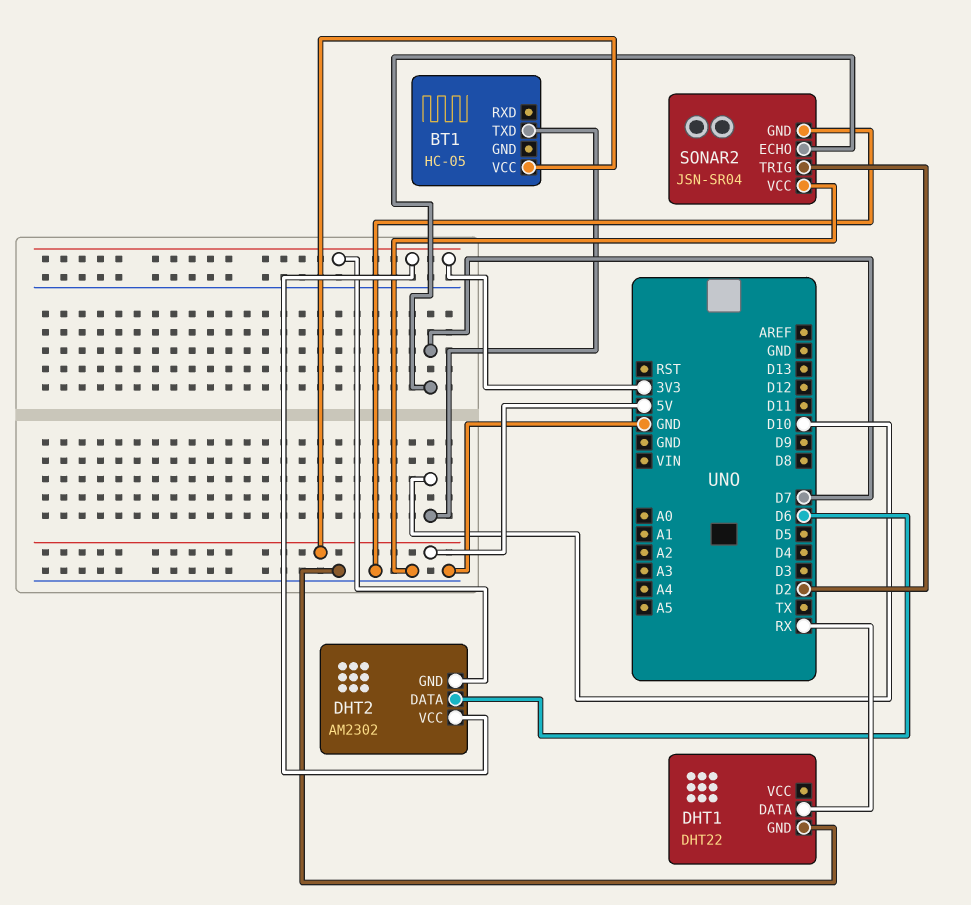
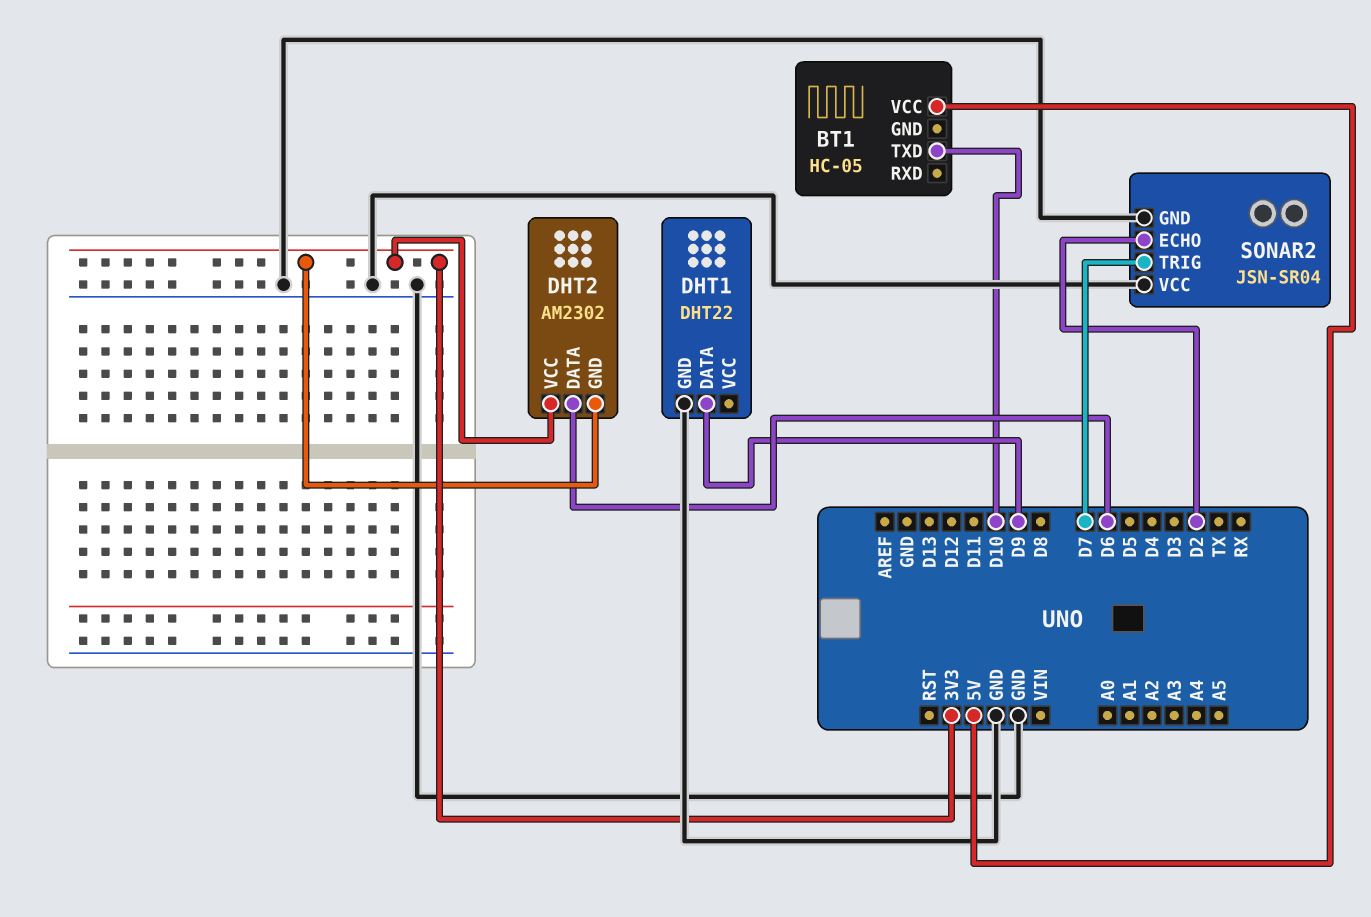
DHT1 pin DATA: RX -> D9
SONAR2 pin ECHO: D7 -> D2
SONAR2 pin TRIG: D2 -> D7

